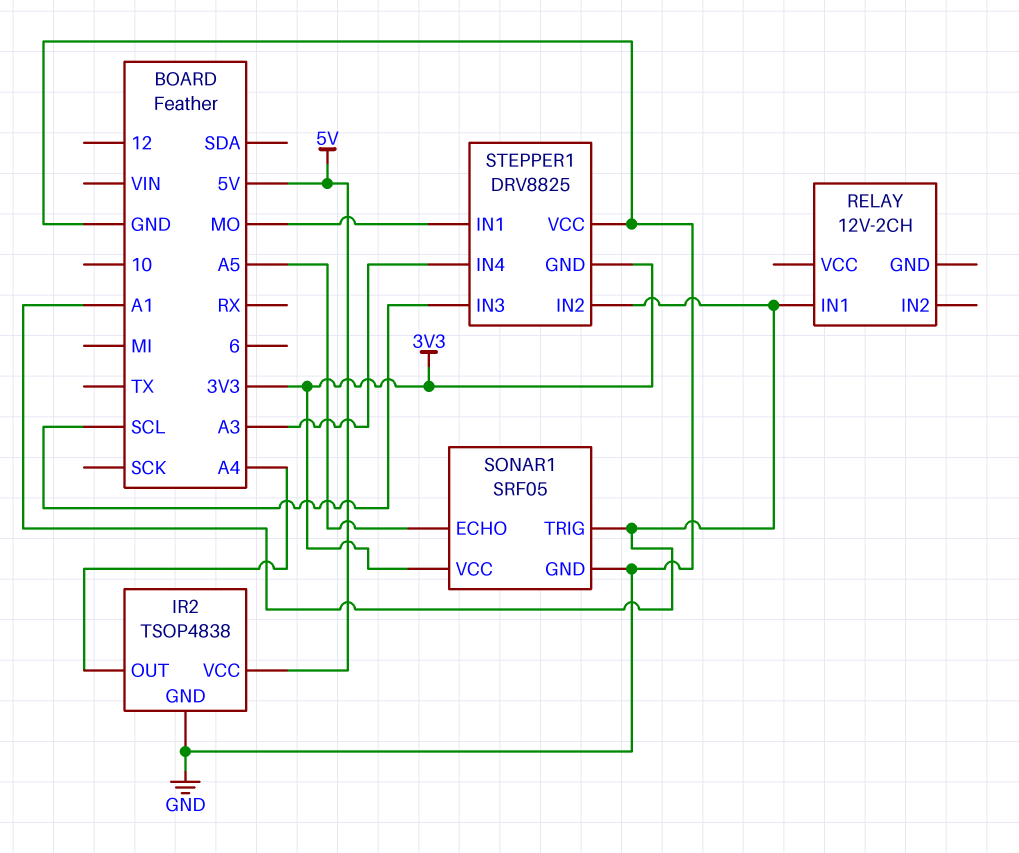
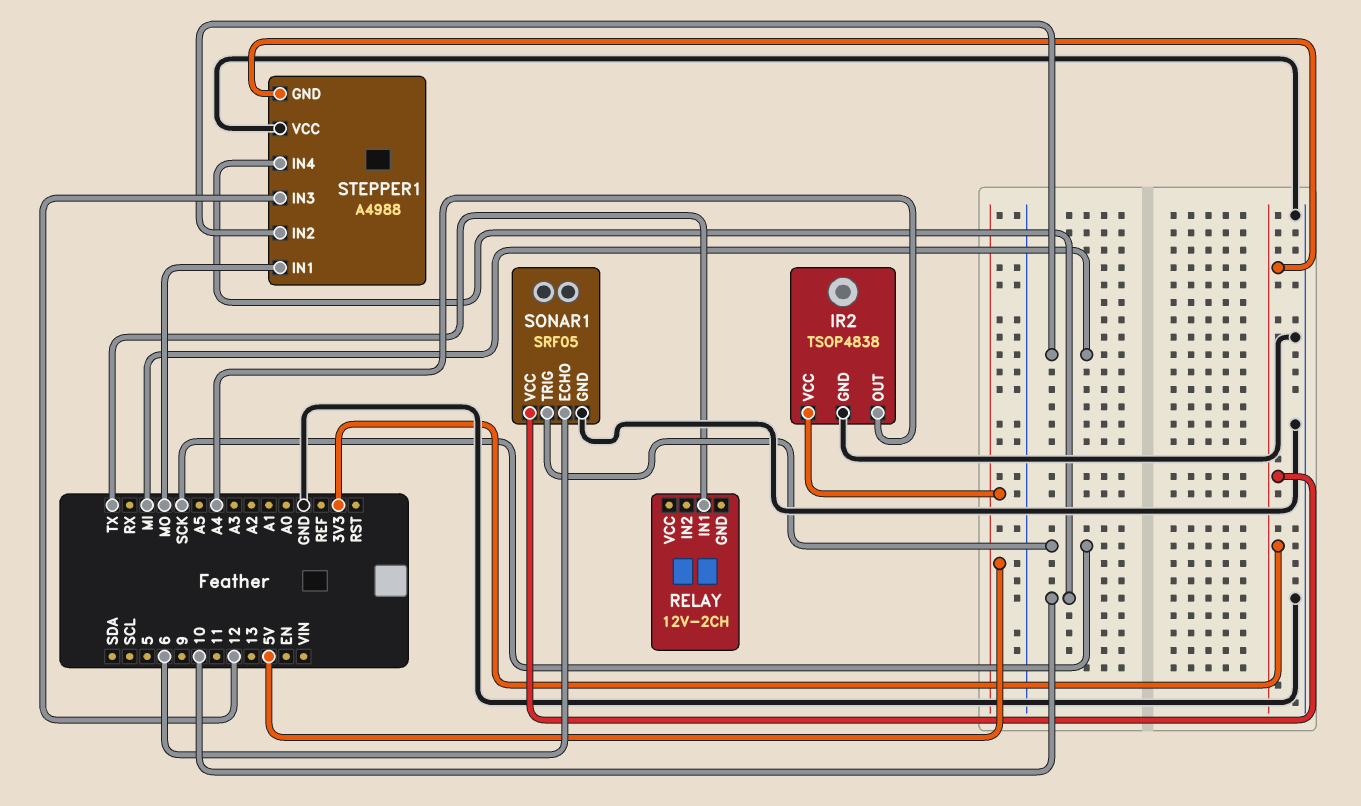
RELAY pin IN1: A1 -> TX
SONAR1 pin ECHO: A5 -> 6
SONAR1 pin TRIG: A1 -> SCK
STEPPER1: DRV8825 -> A4988
STEPPER1 pin IN2: A1 -> MI
STEPPER1 pin IN3: SCL -> 12
STEPPER1 pin IN4: A3 -> 10

